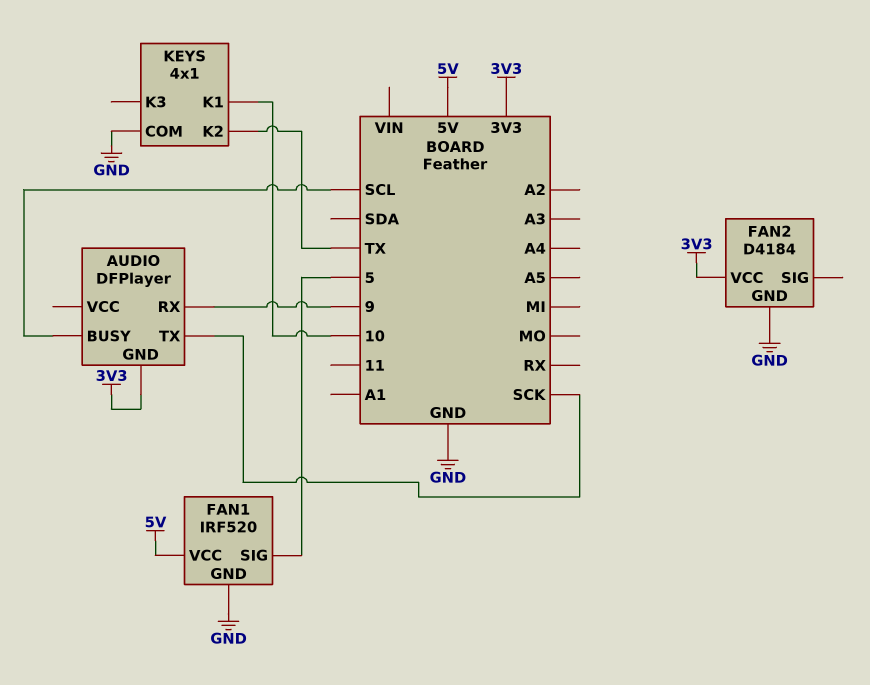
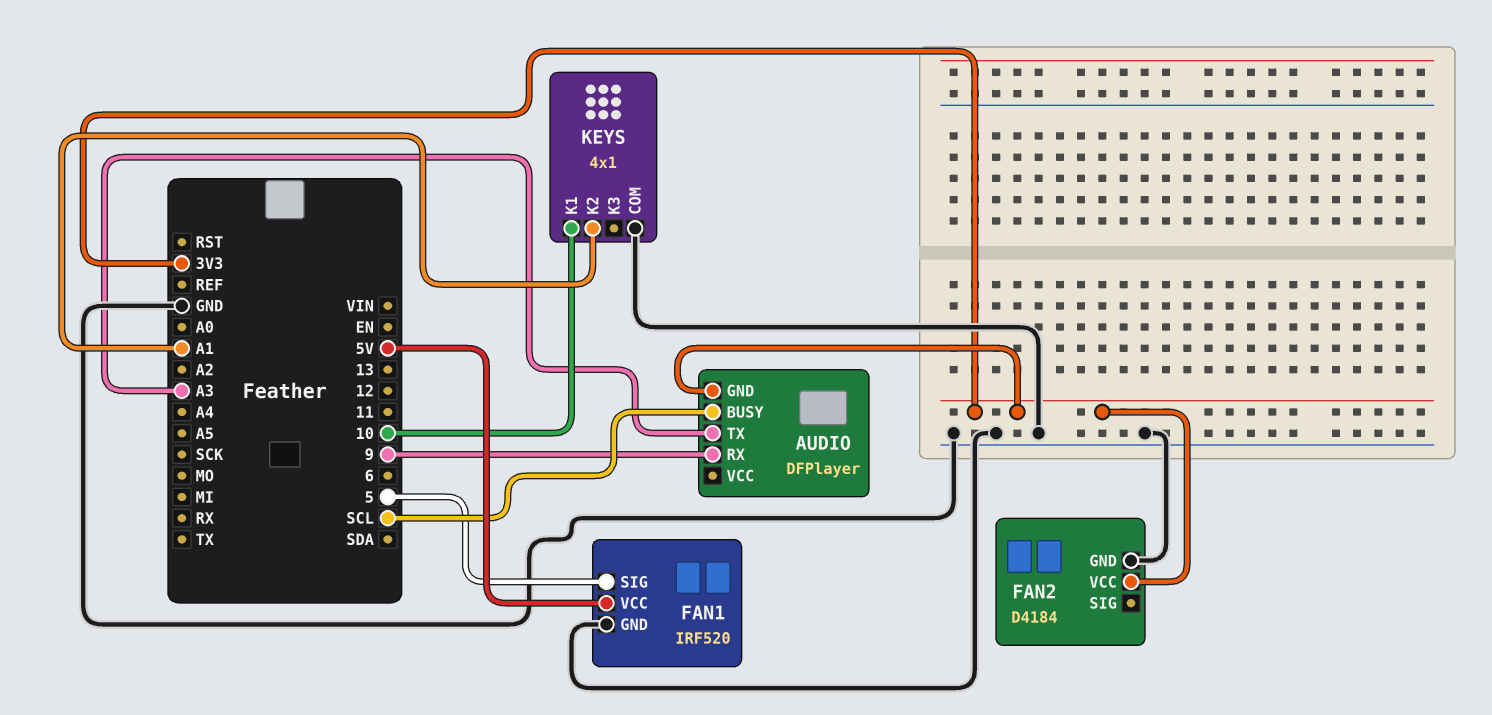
AUDIO pin TX: SCK -> A3
KEYS pin K2: TX -> A1

